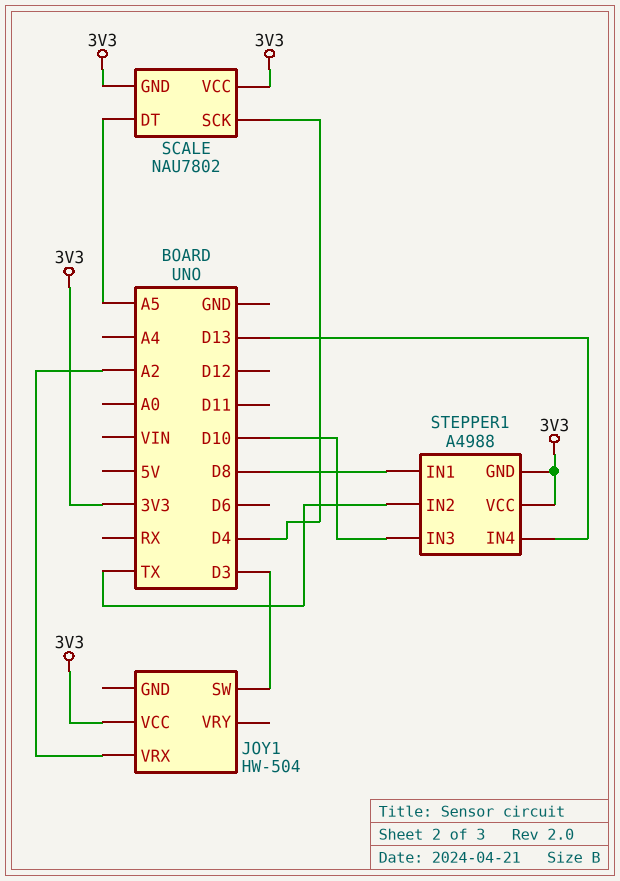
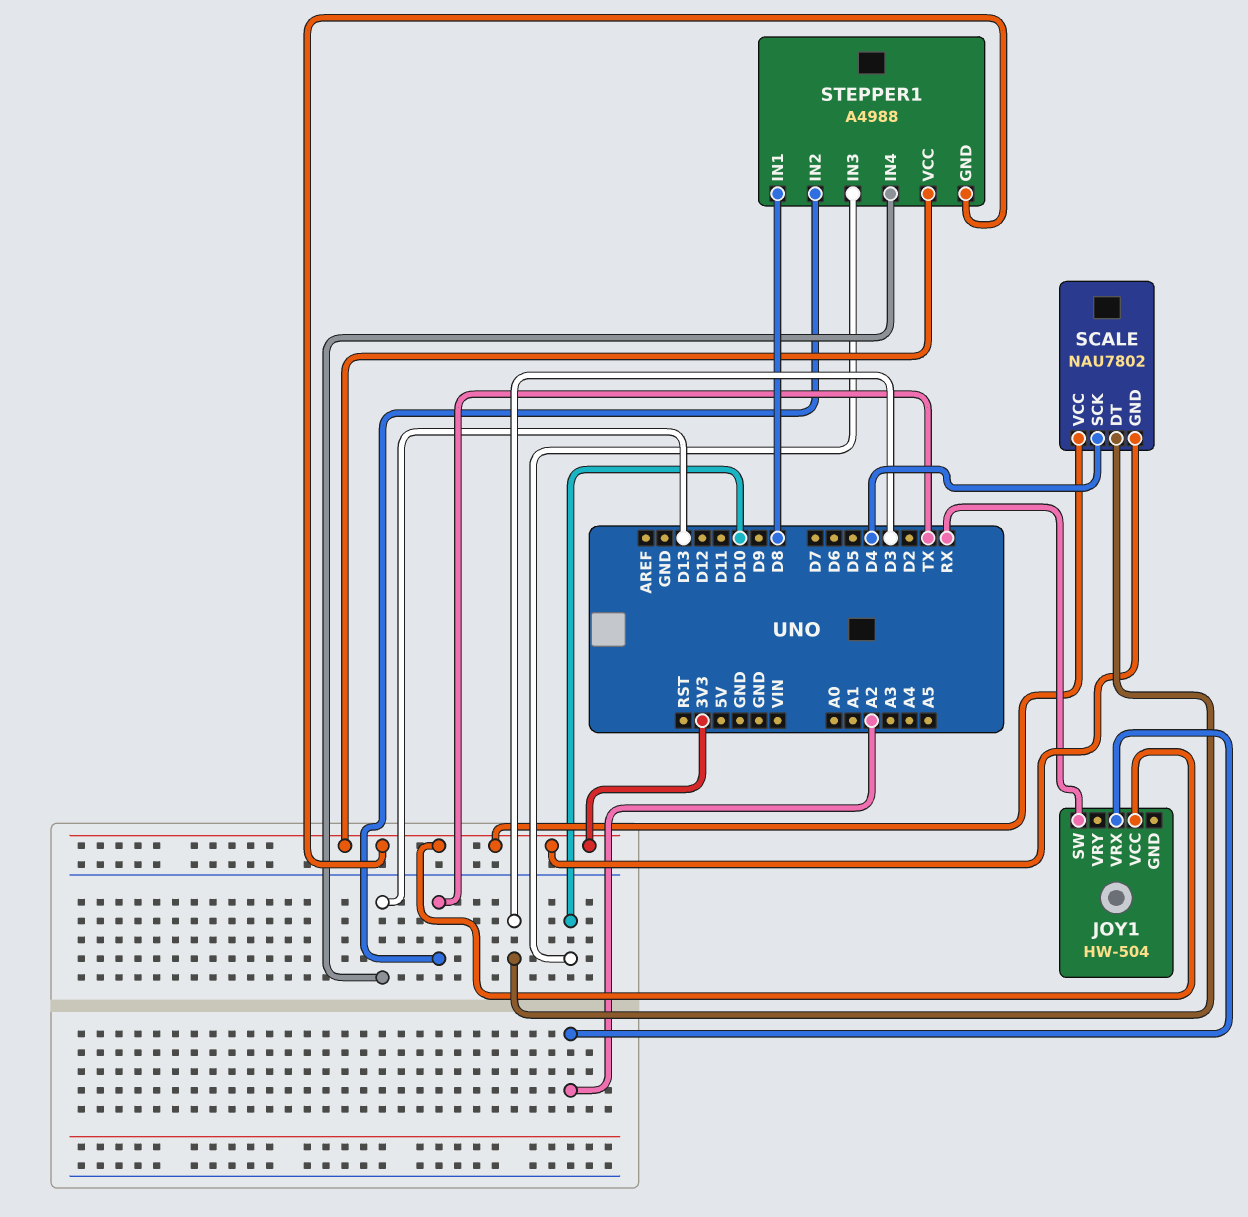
JOY1 pin SW: D3 -> RX
SCALE pin DT: A5 -> D3

